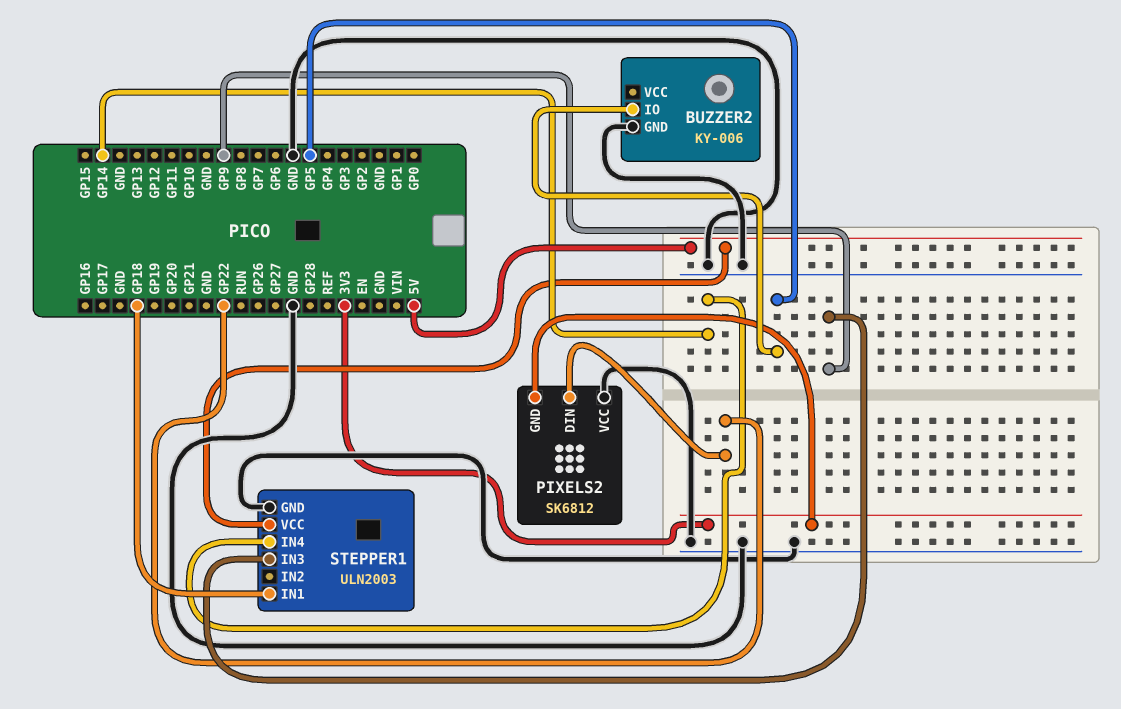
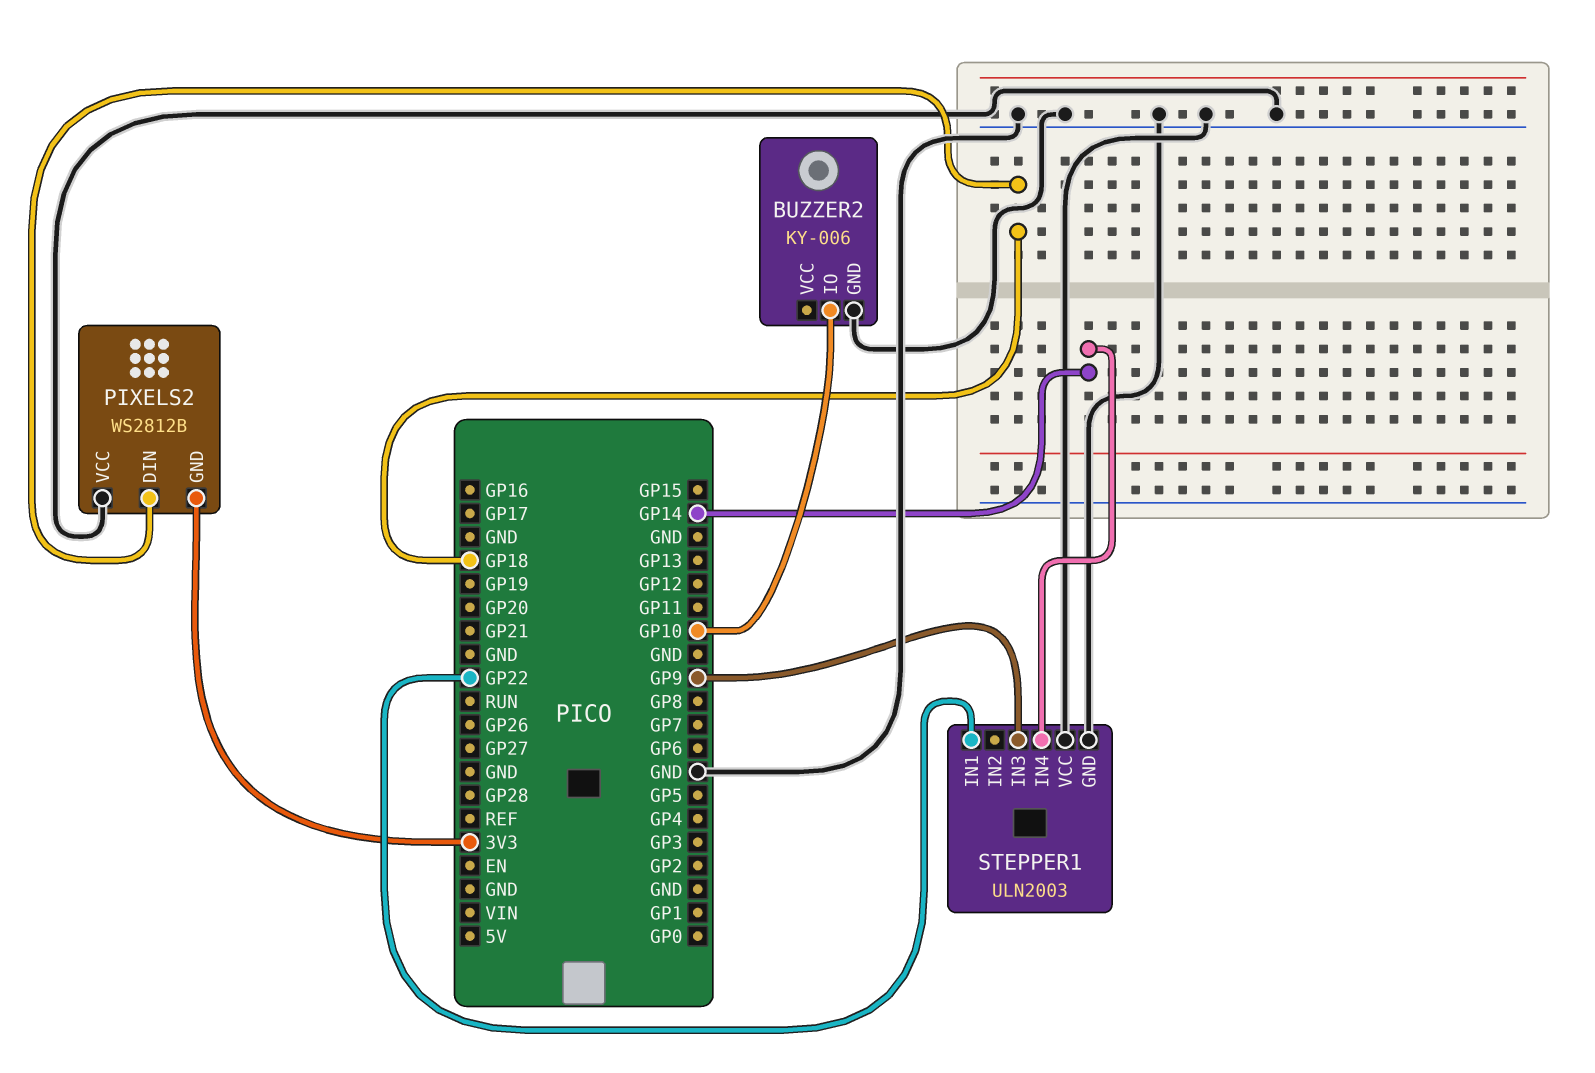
BUZZER2 pin IO: GP5 -> GP10
PIXELS2: SK6812 -> WS2812B
PIXELS2 pin DIN: GP22 -> GP18
STEPPER1 pin IN1: GP18 -> GP22
STEPPER1 pin VCC: 5V -> GND

